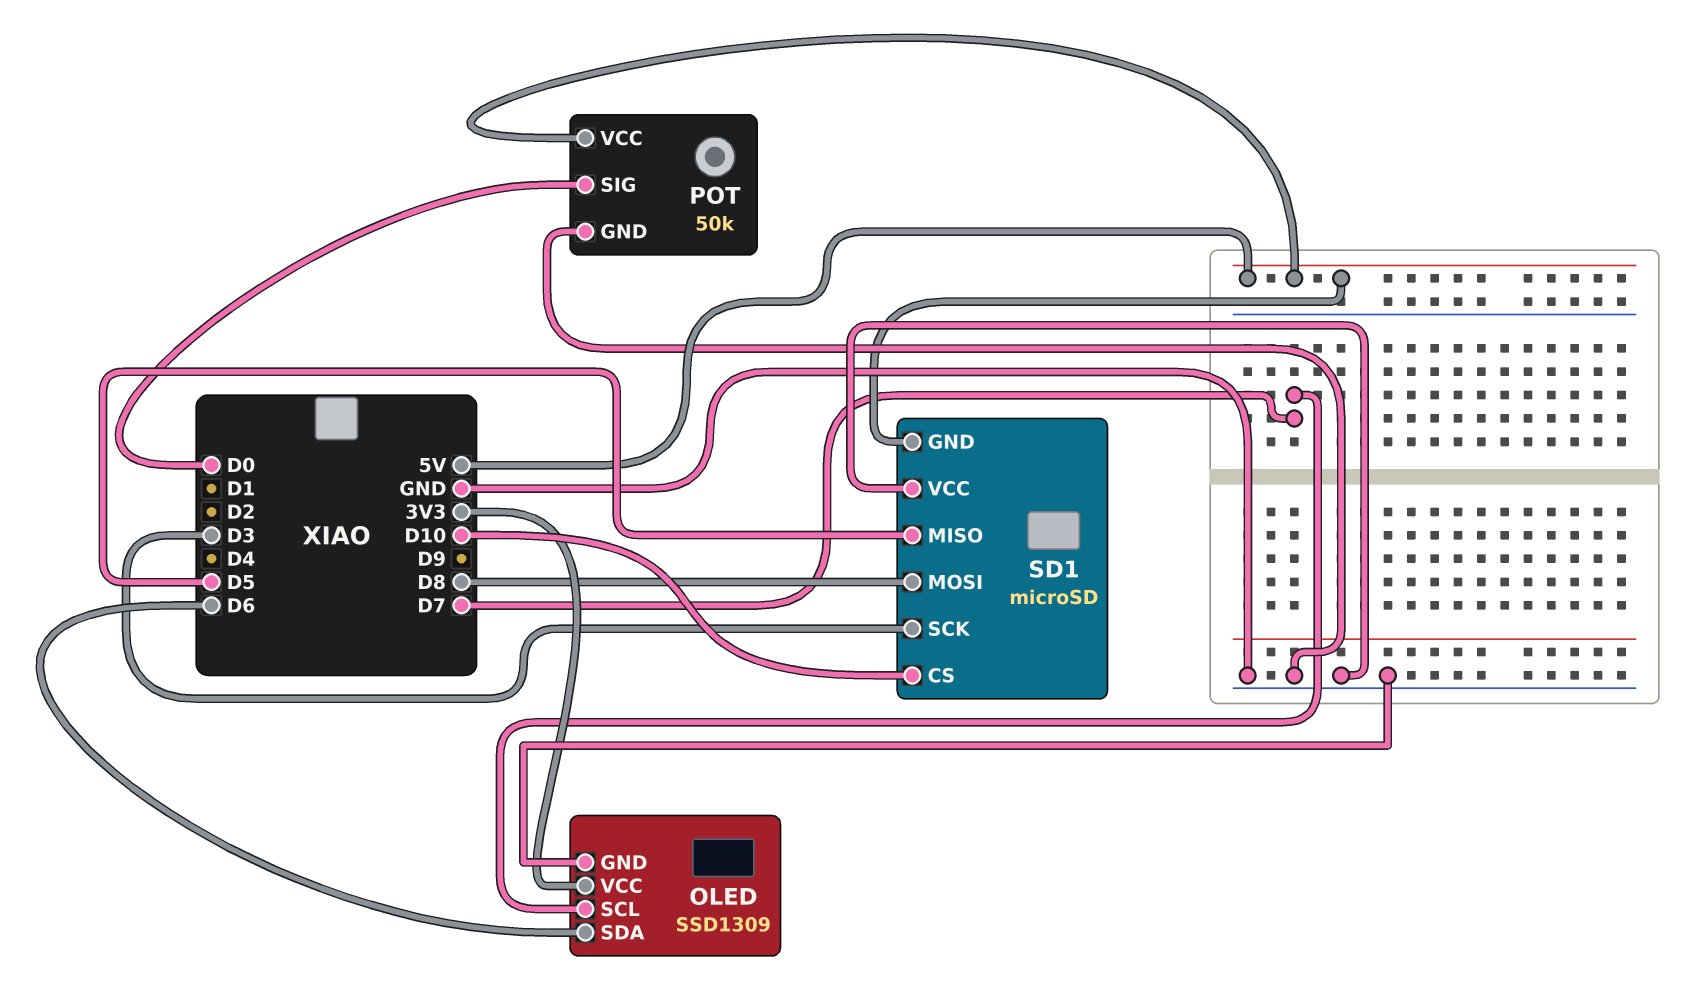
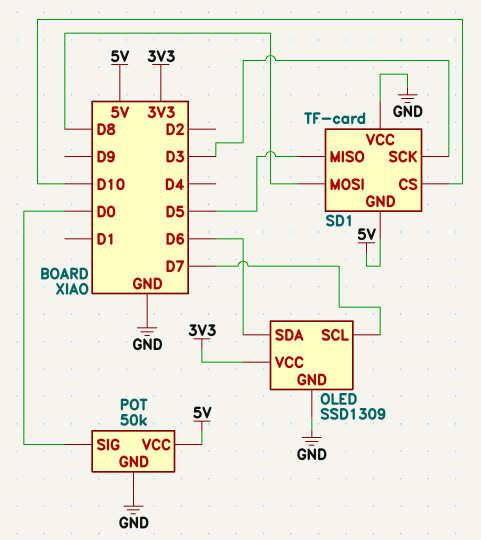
SD1: microSD -> TF-card

